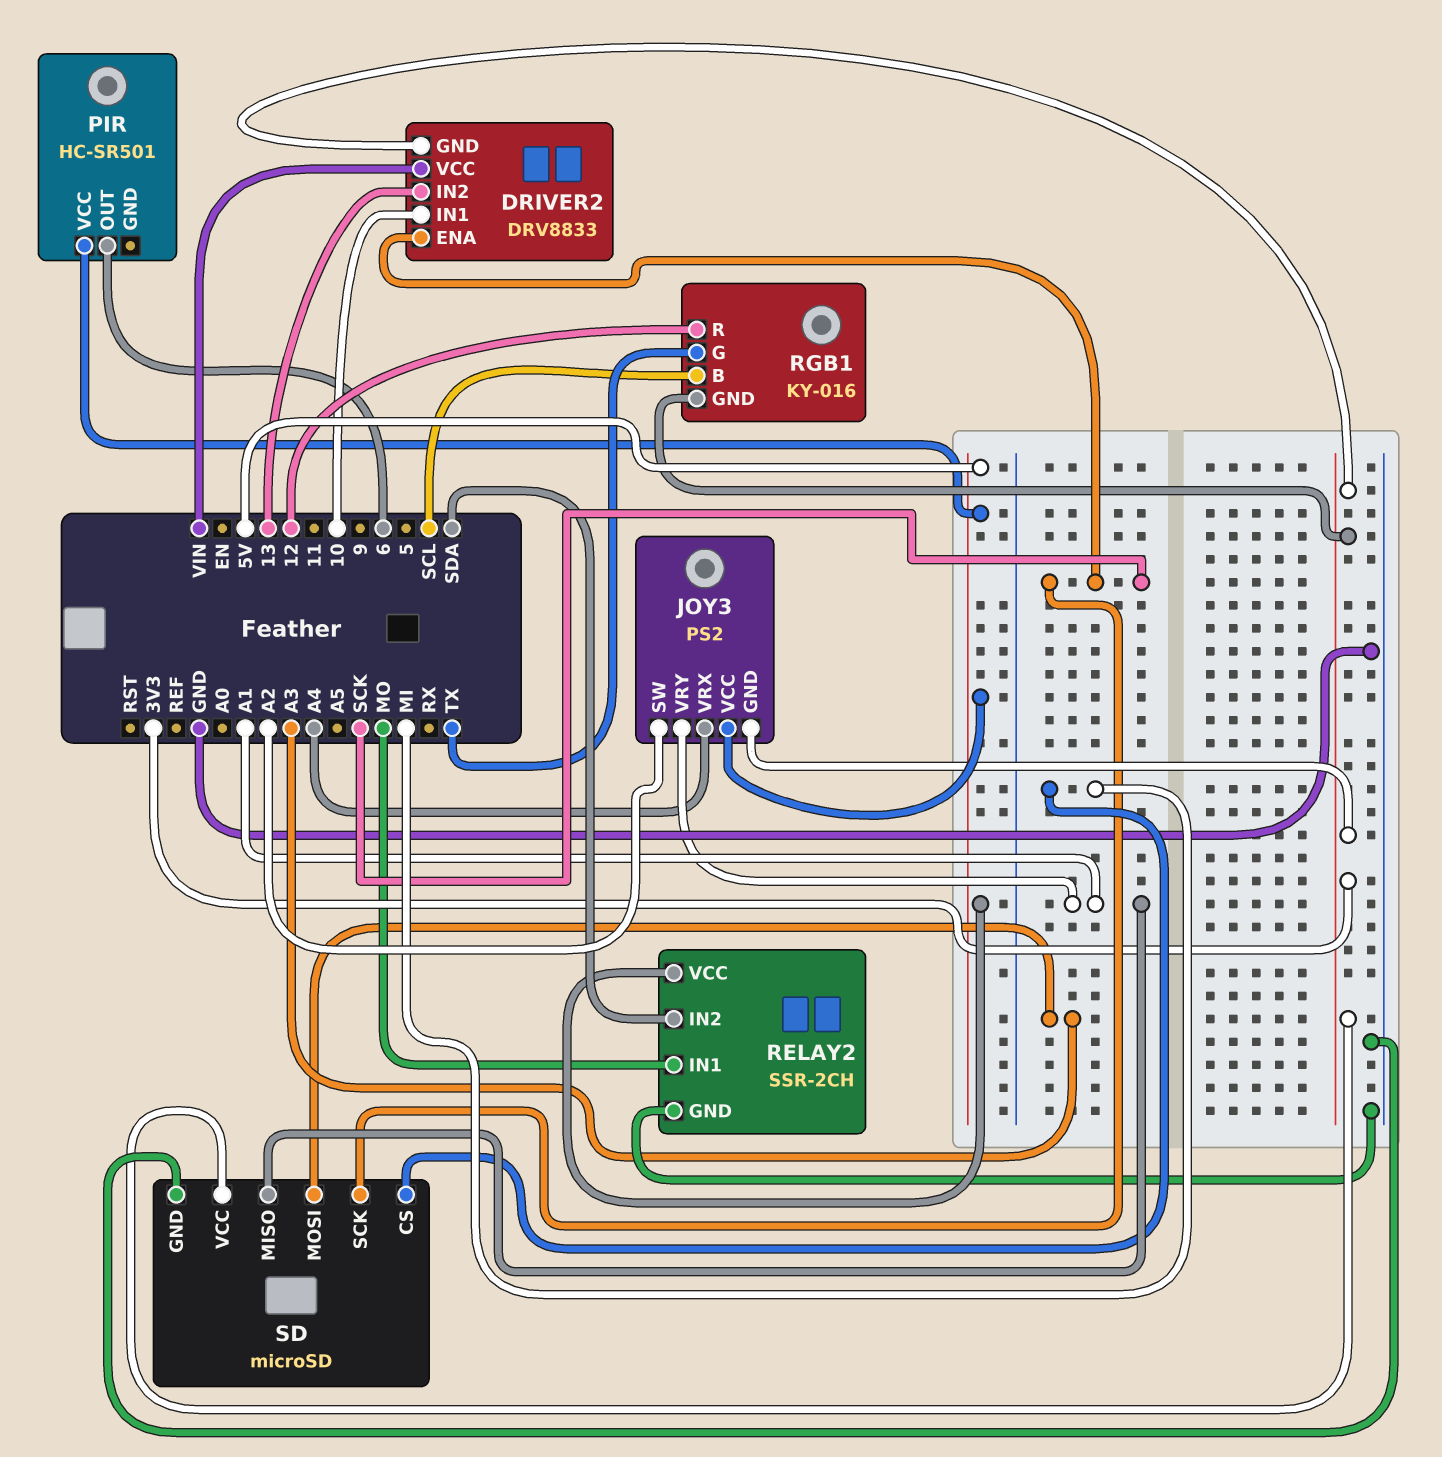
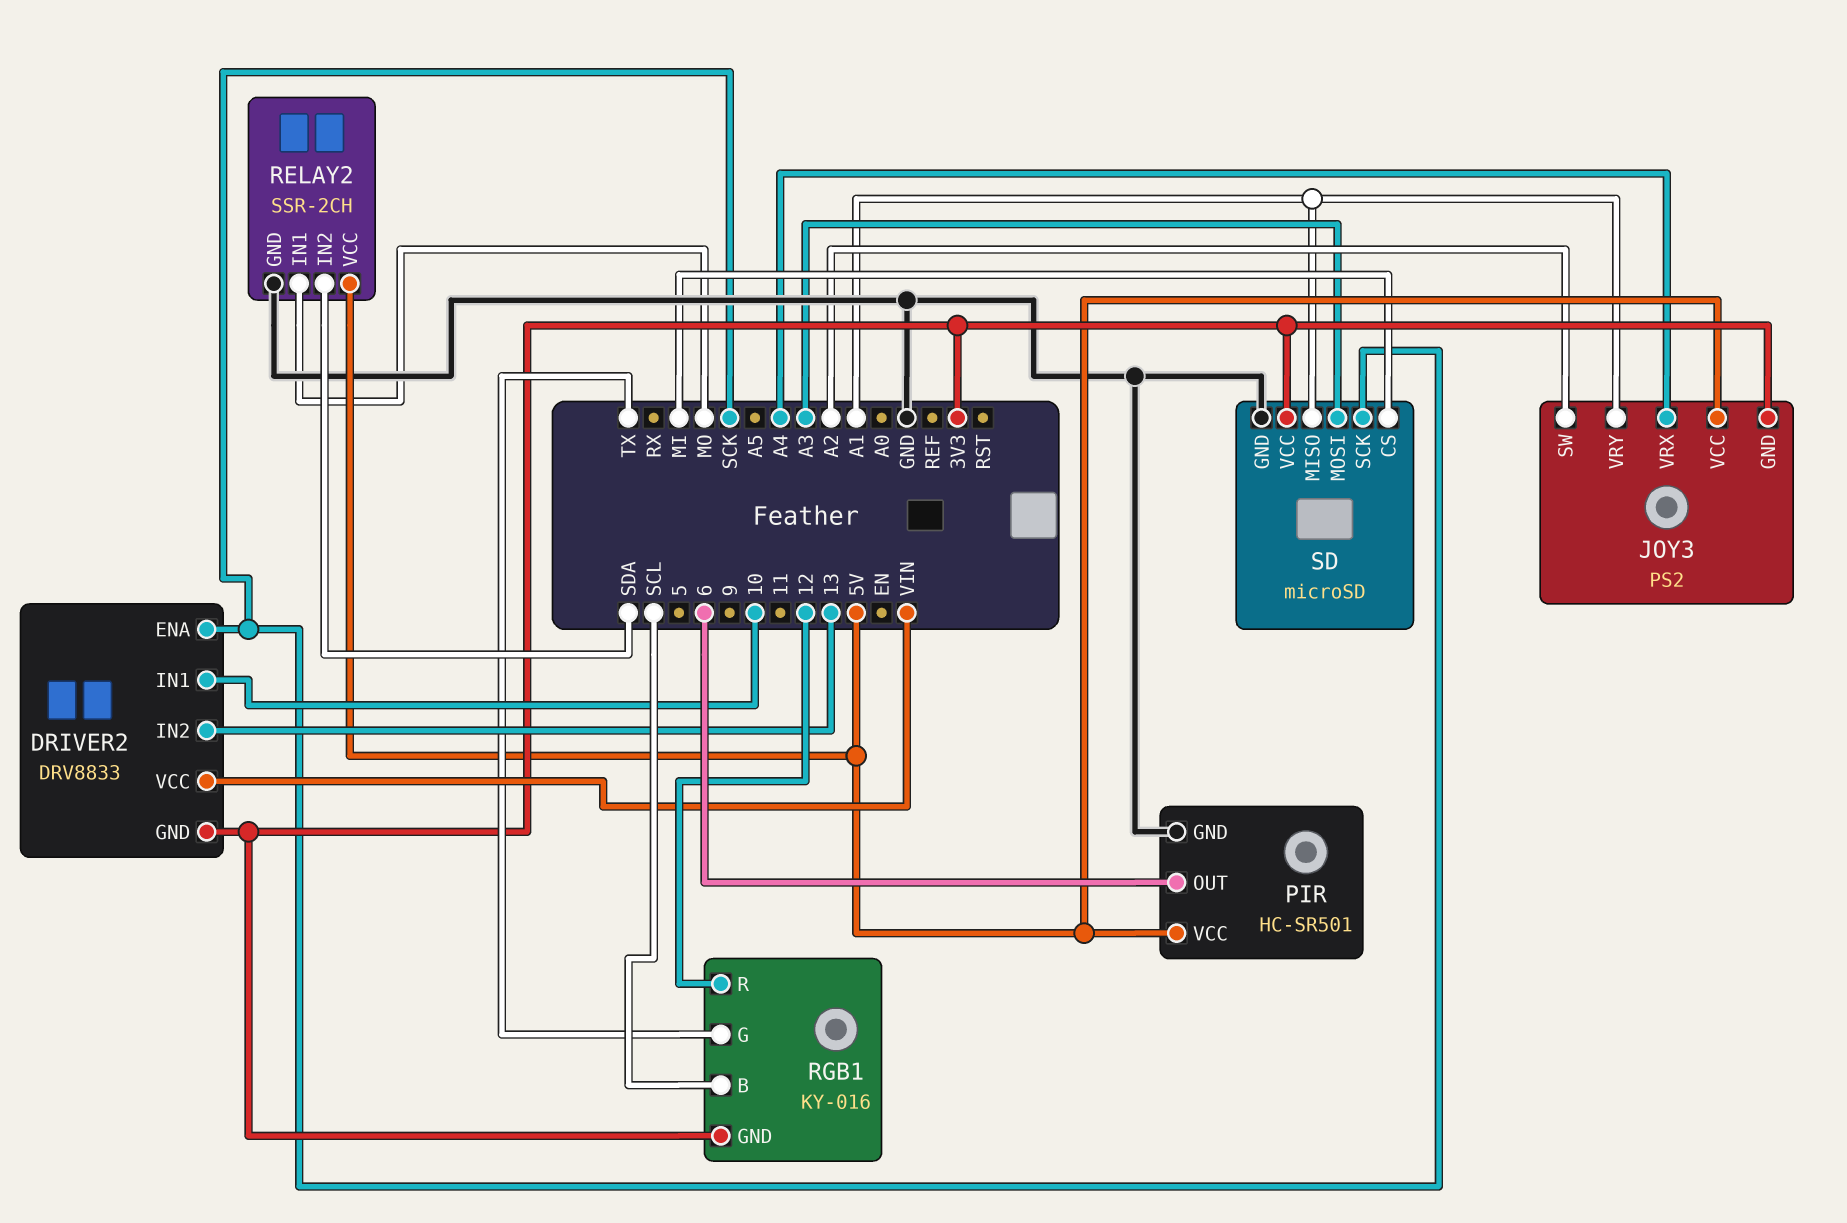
PIR pin GND: none -> GND

